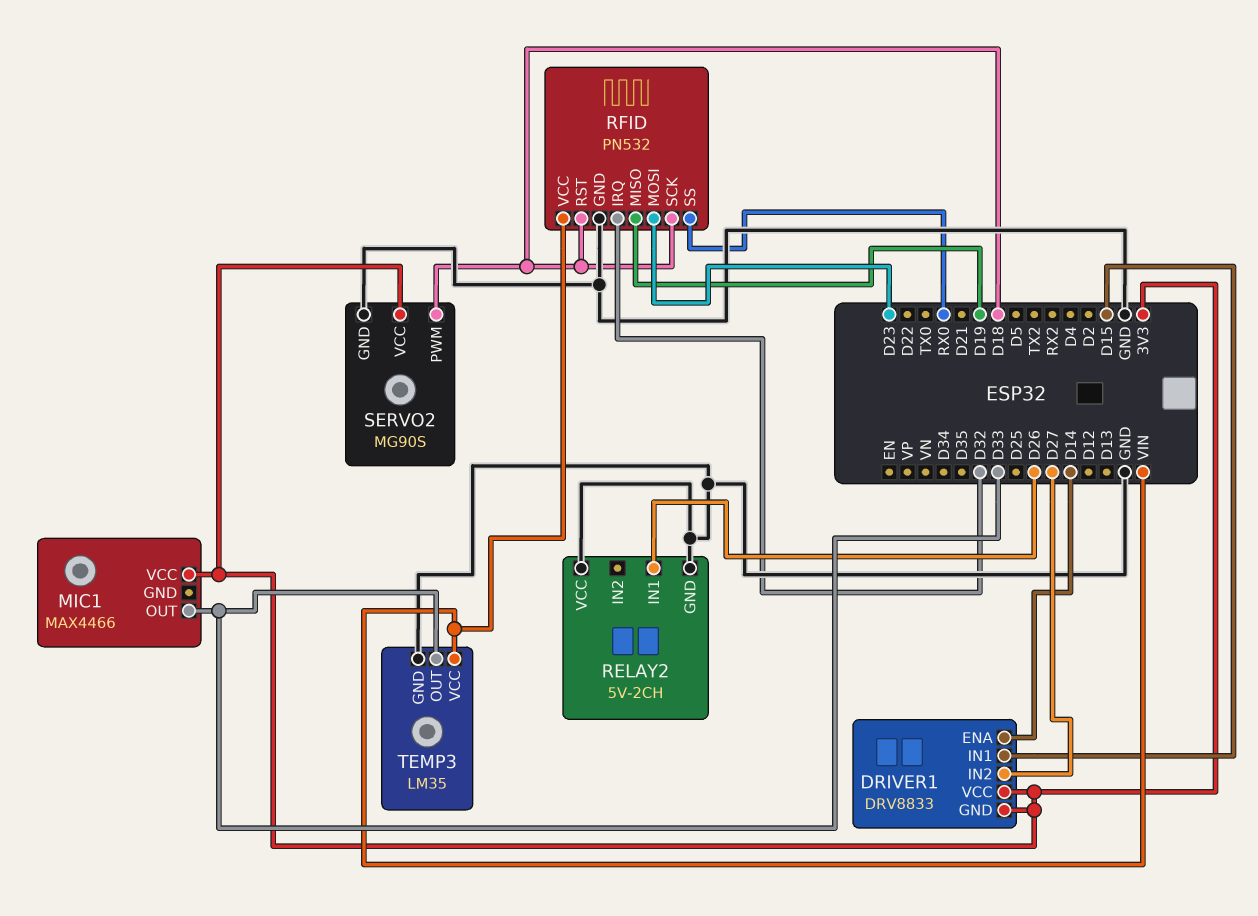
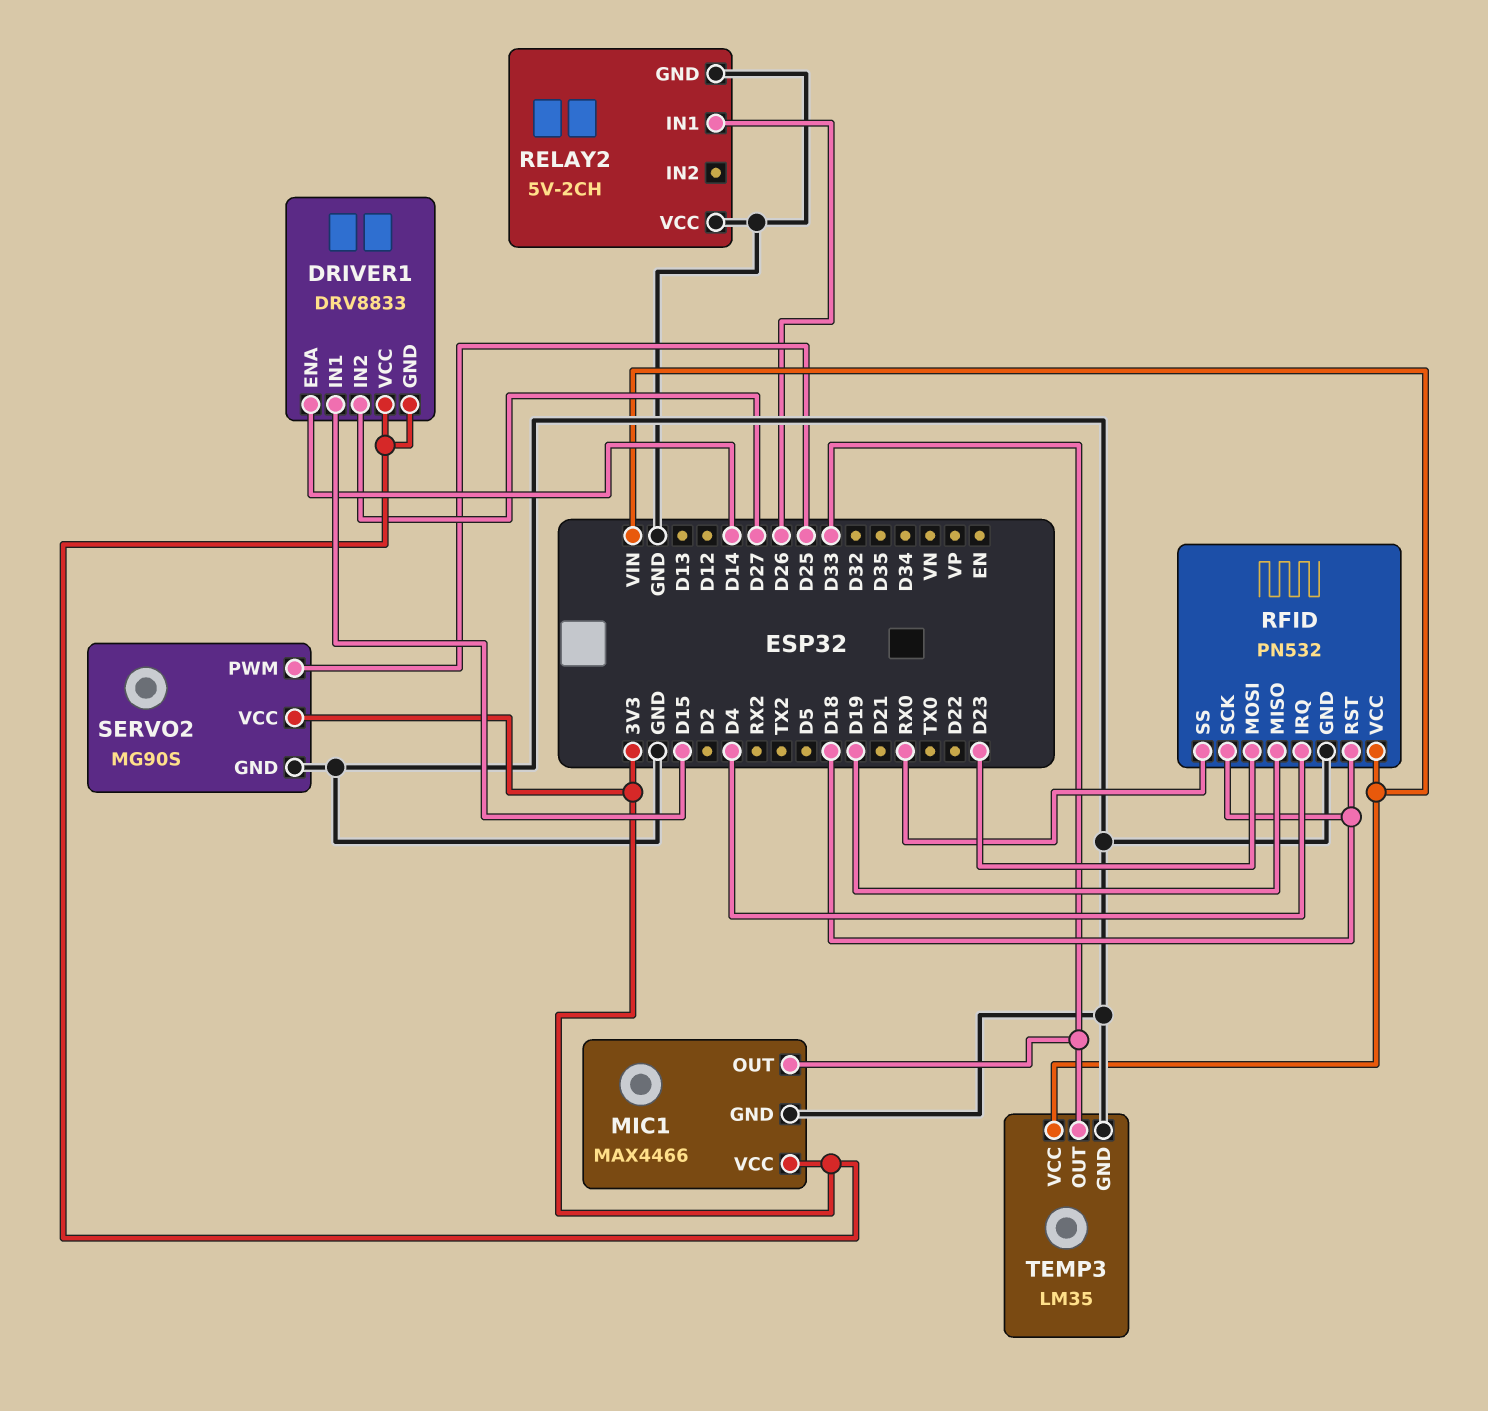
MIC1 pin GND: none -> GND
RFID pin IRQ: D32 -> D4
SERVO2 pin PWM: D18 -> D25

